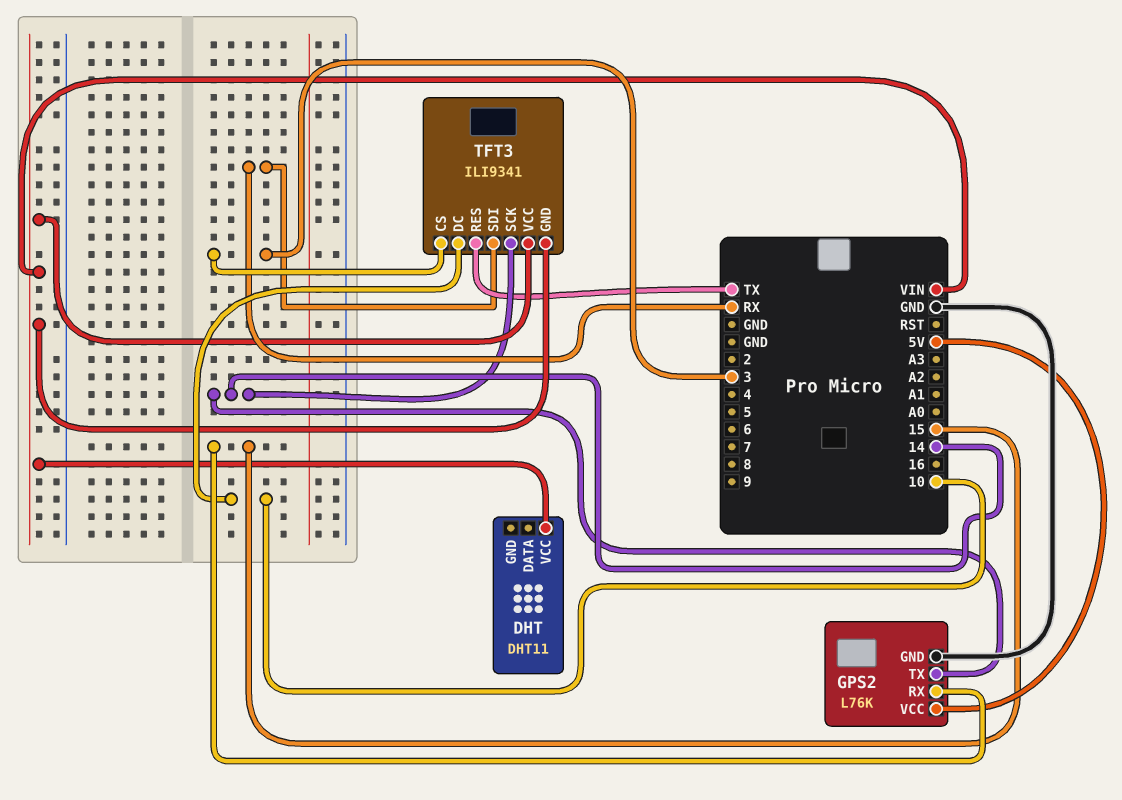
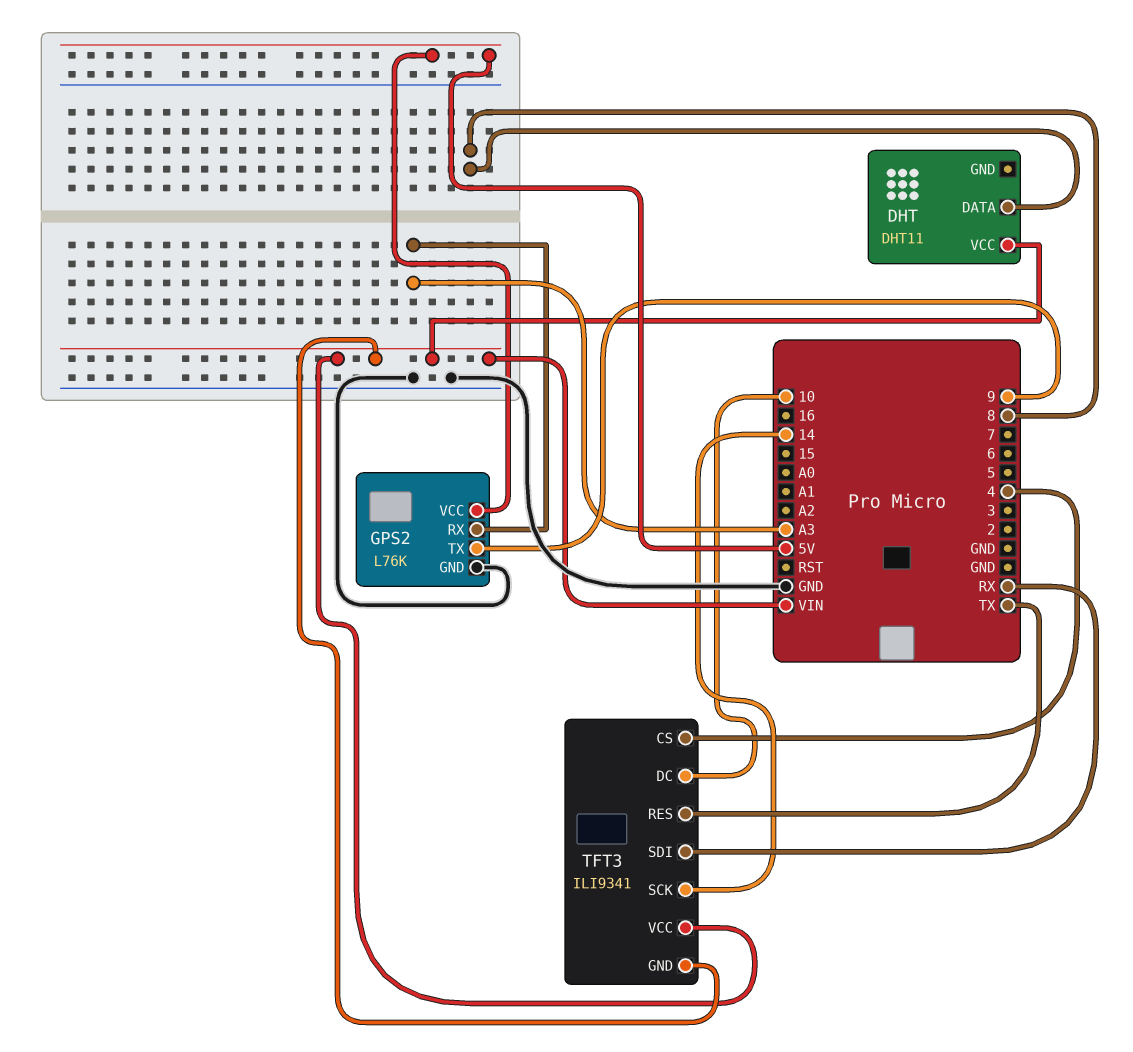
DHT pin DATA: none -> 8
GPS2 pin RX: 15 -> A3
GPS2 pin TX: 14 -> 9
TFT3 pin CS: 3 -> 4

